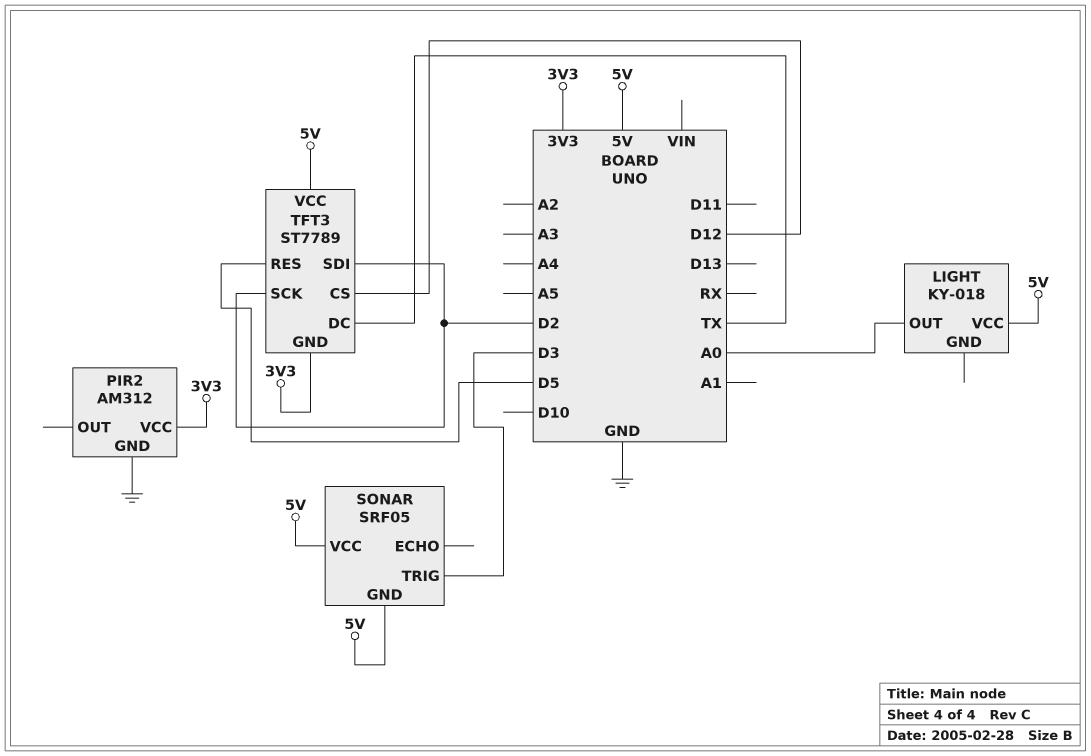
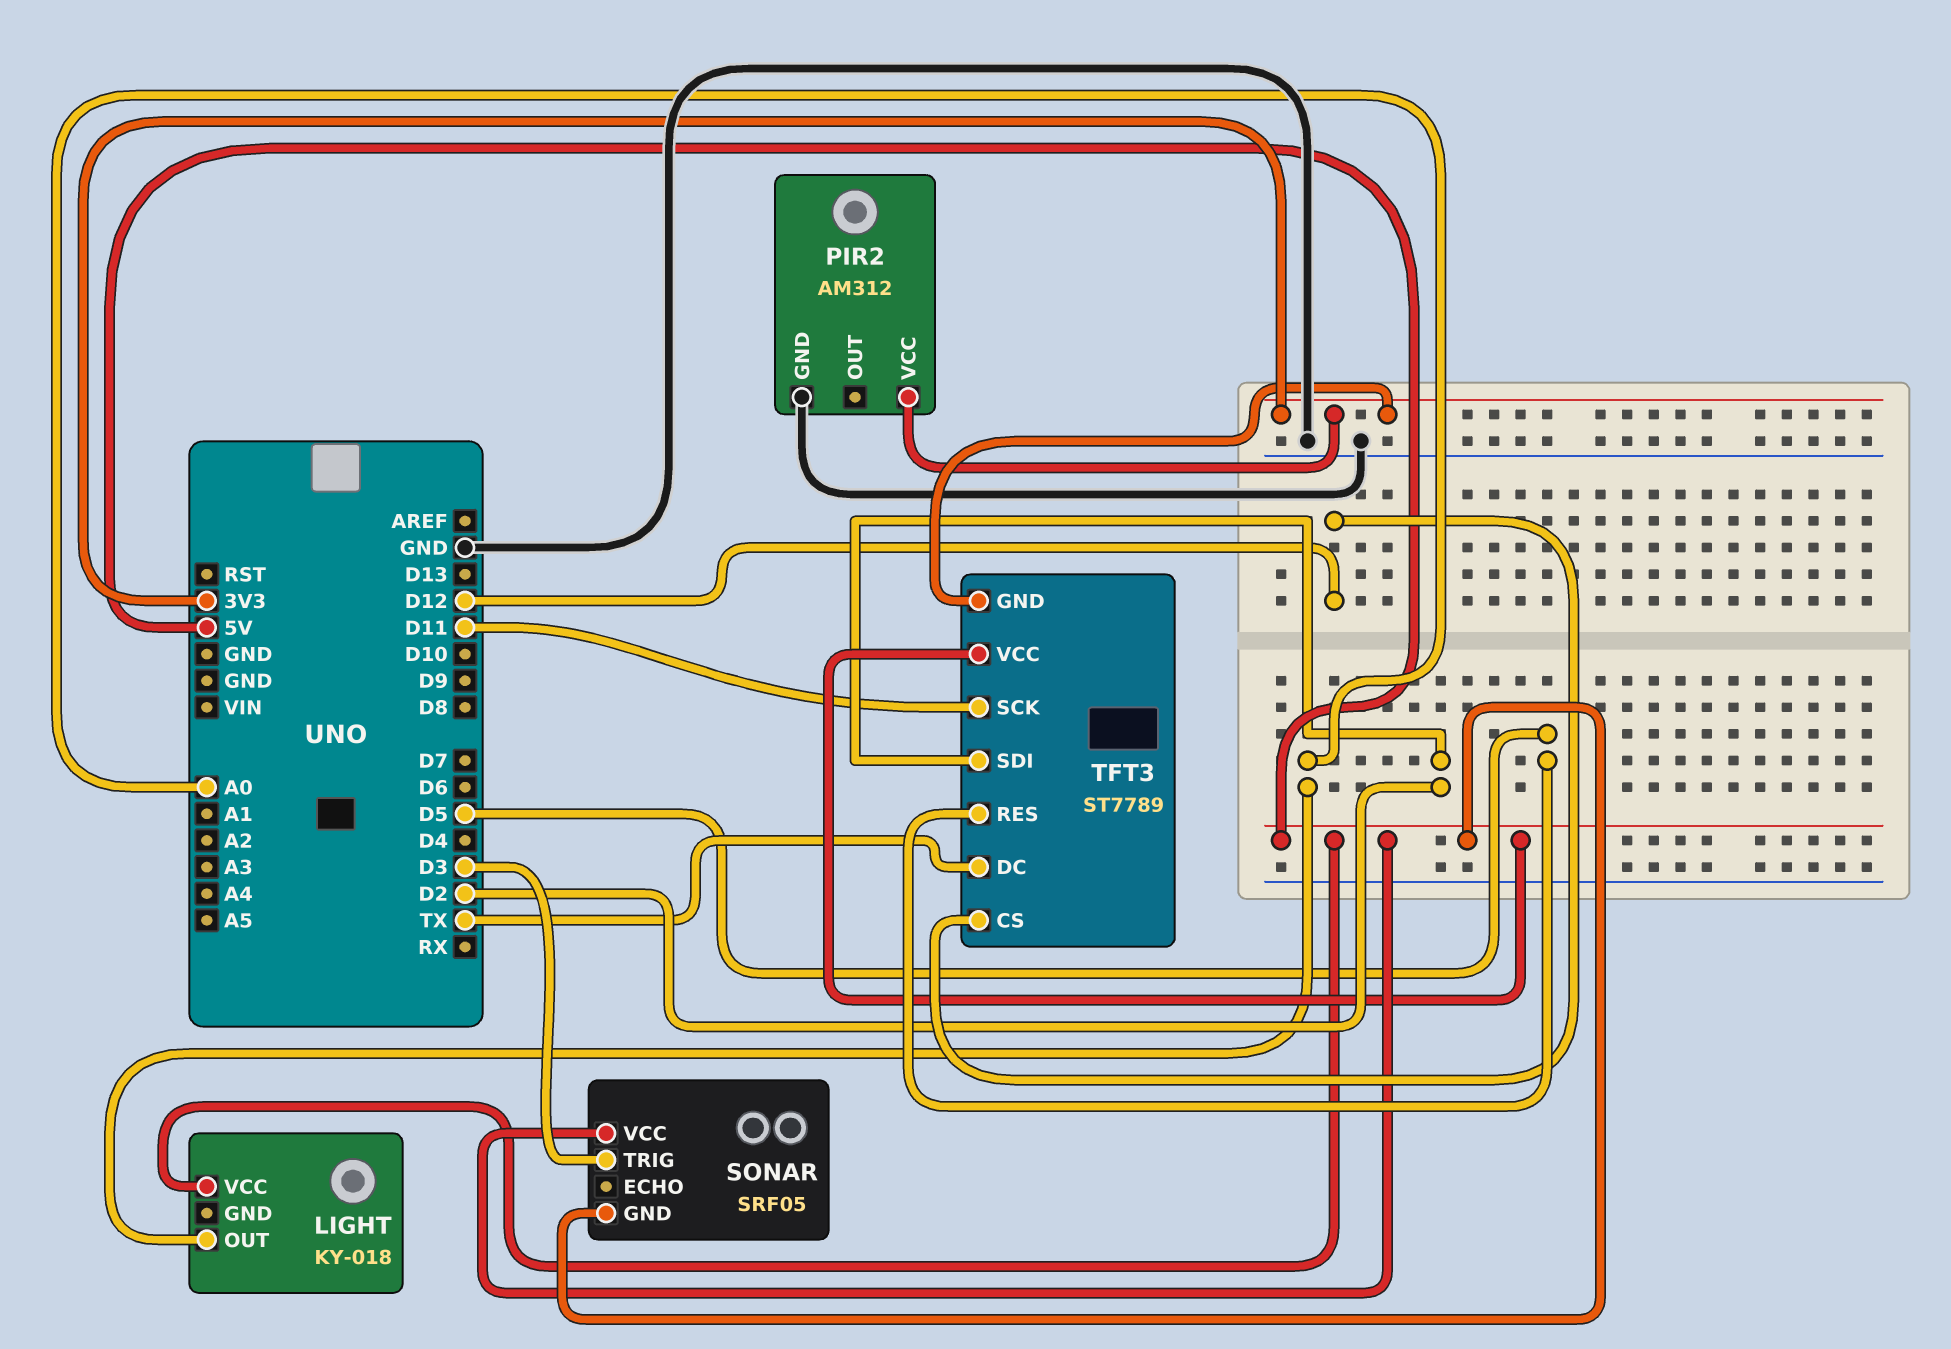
TFT3 pin SCK: D2 -> D11

